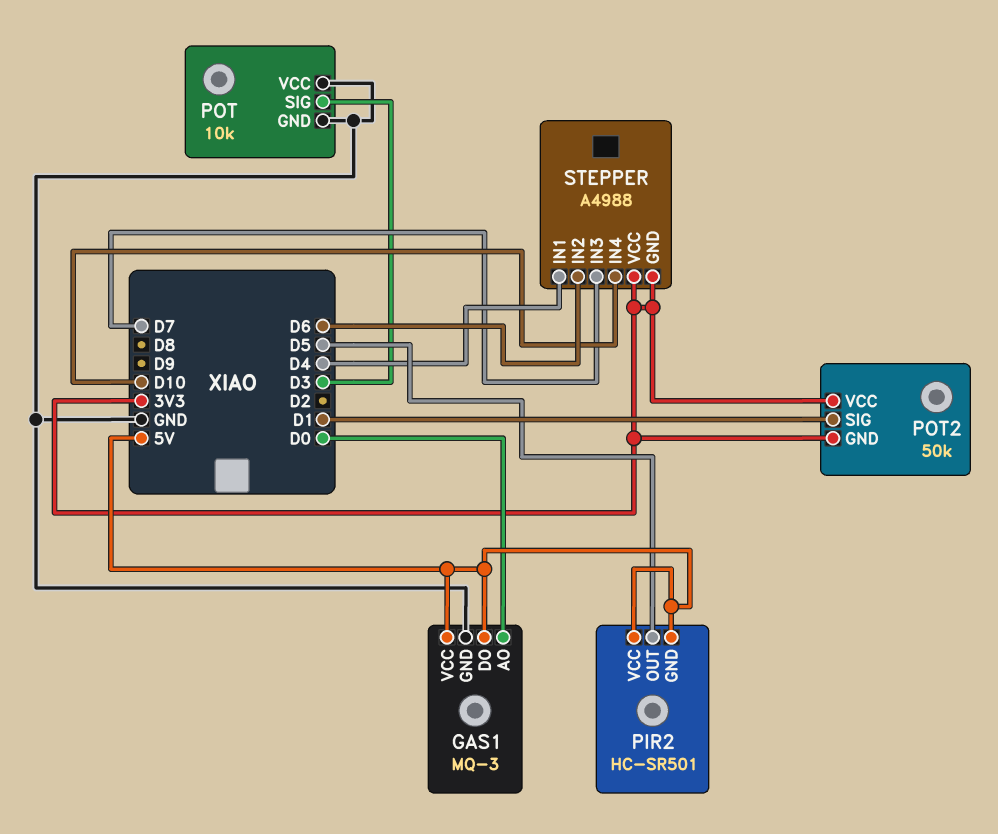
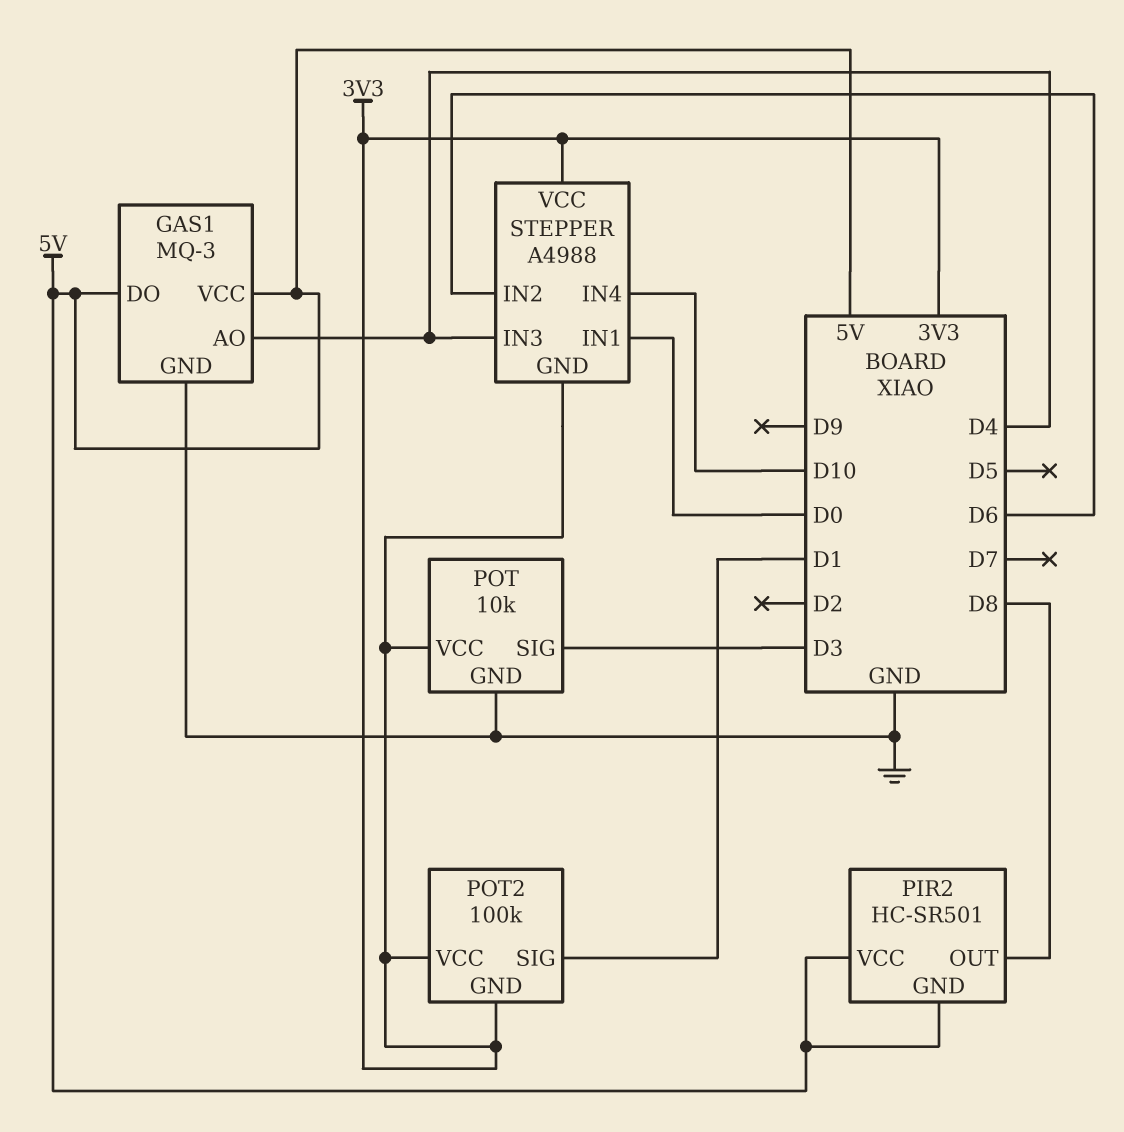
GAS1 pin AO: D0 -> D4
PIR2 pin OUT: D5 -> D8
POT pin VCC: GND -> 3V3
POT2: 50k -> 100k
STEPPER pin IN1: D4 -> D0
STEPPER pin IN3: D7 -> D4

